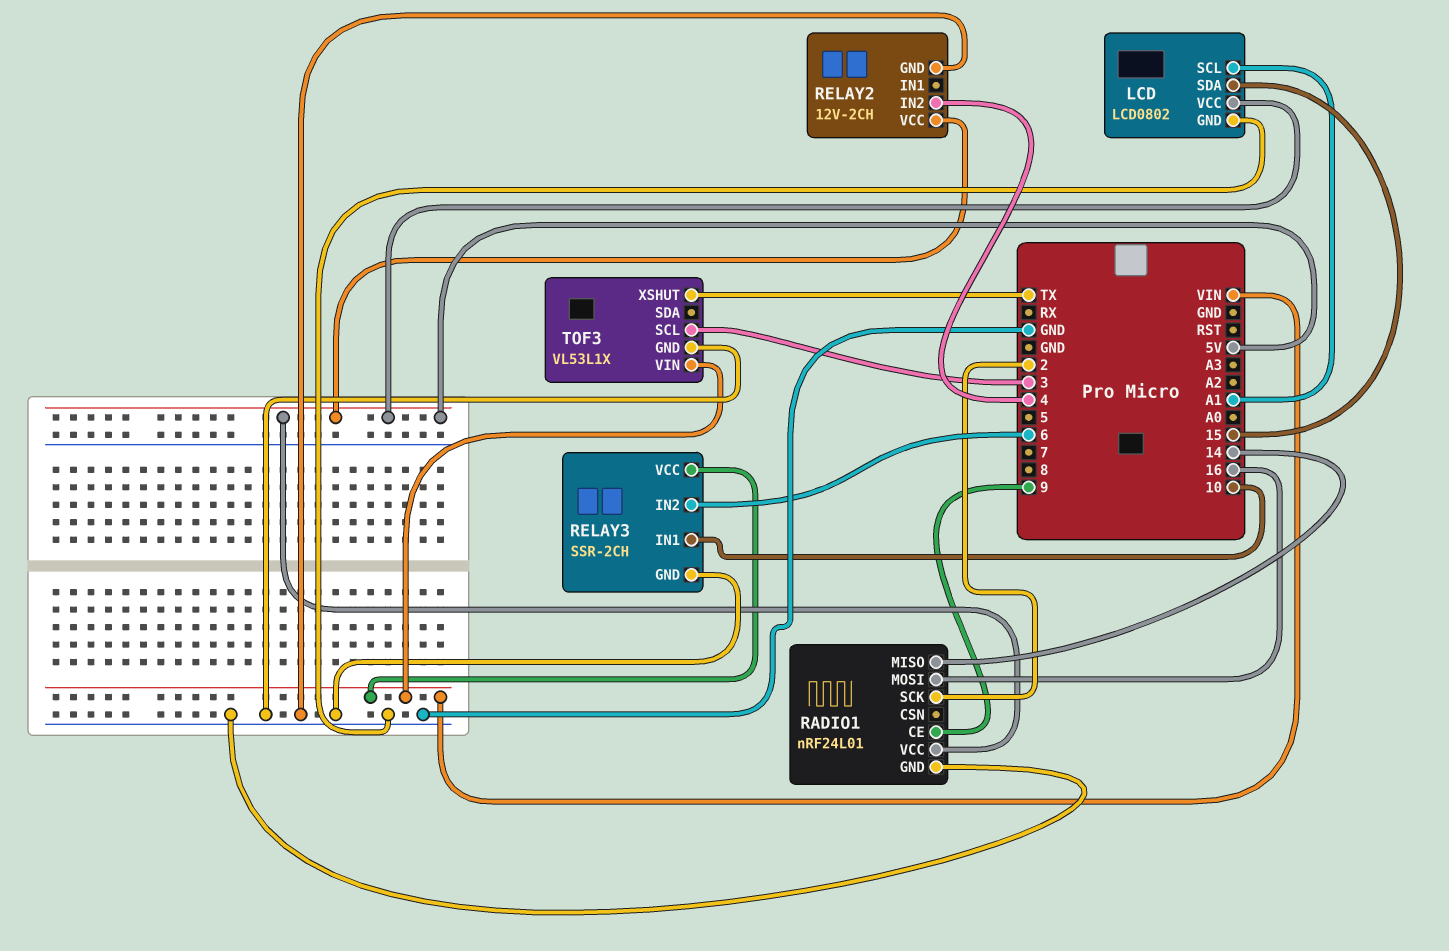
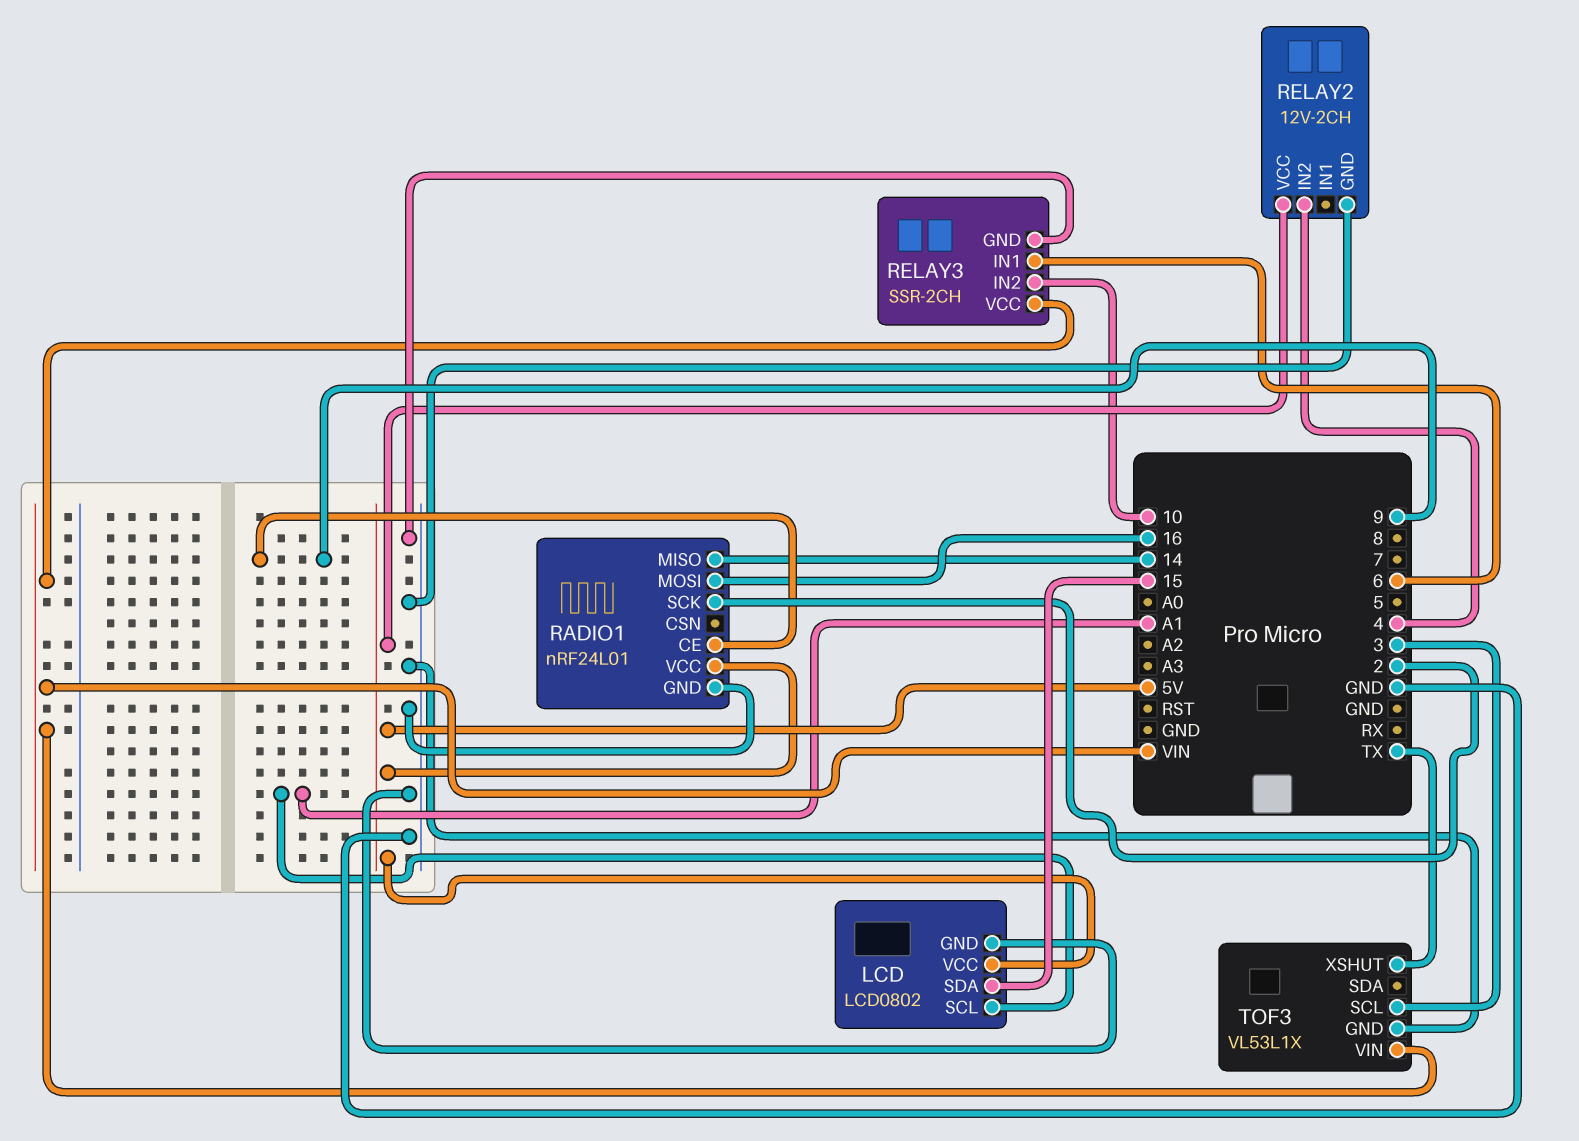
RELAY3 pin IN1: 10 -> 6
RELAY3 pin IN2: 6 -> 10

